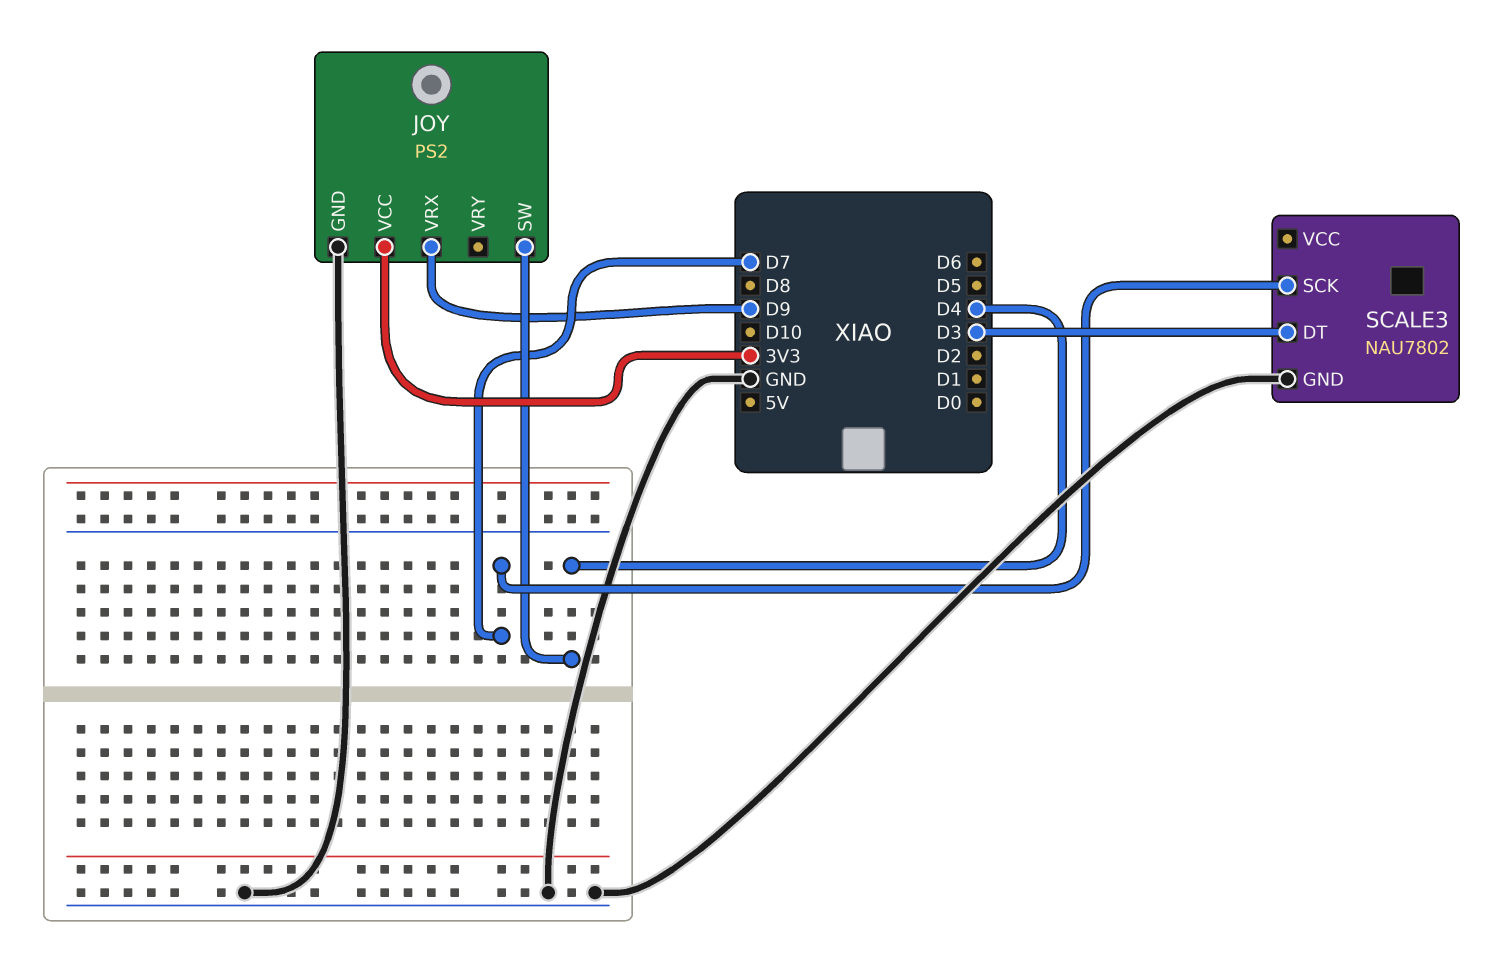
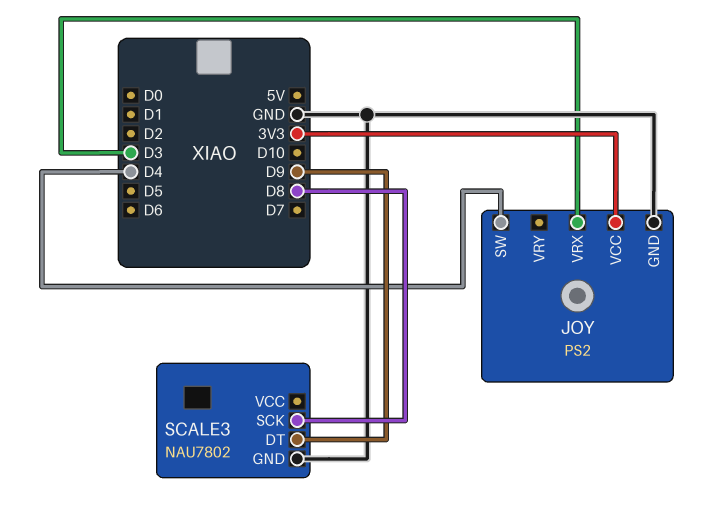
JOY pin VRX: D9 -> D3
SCALE3 pin DT: D3 -> D9
SCALE3 pin SCK: D7 -> D8

